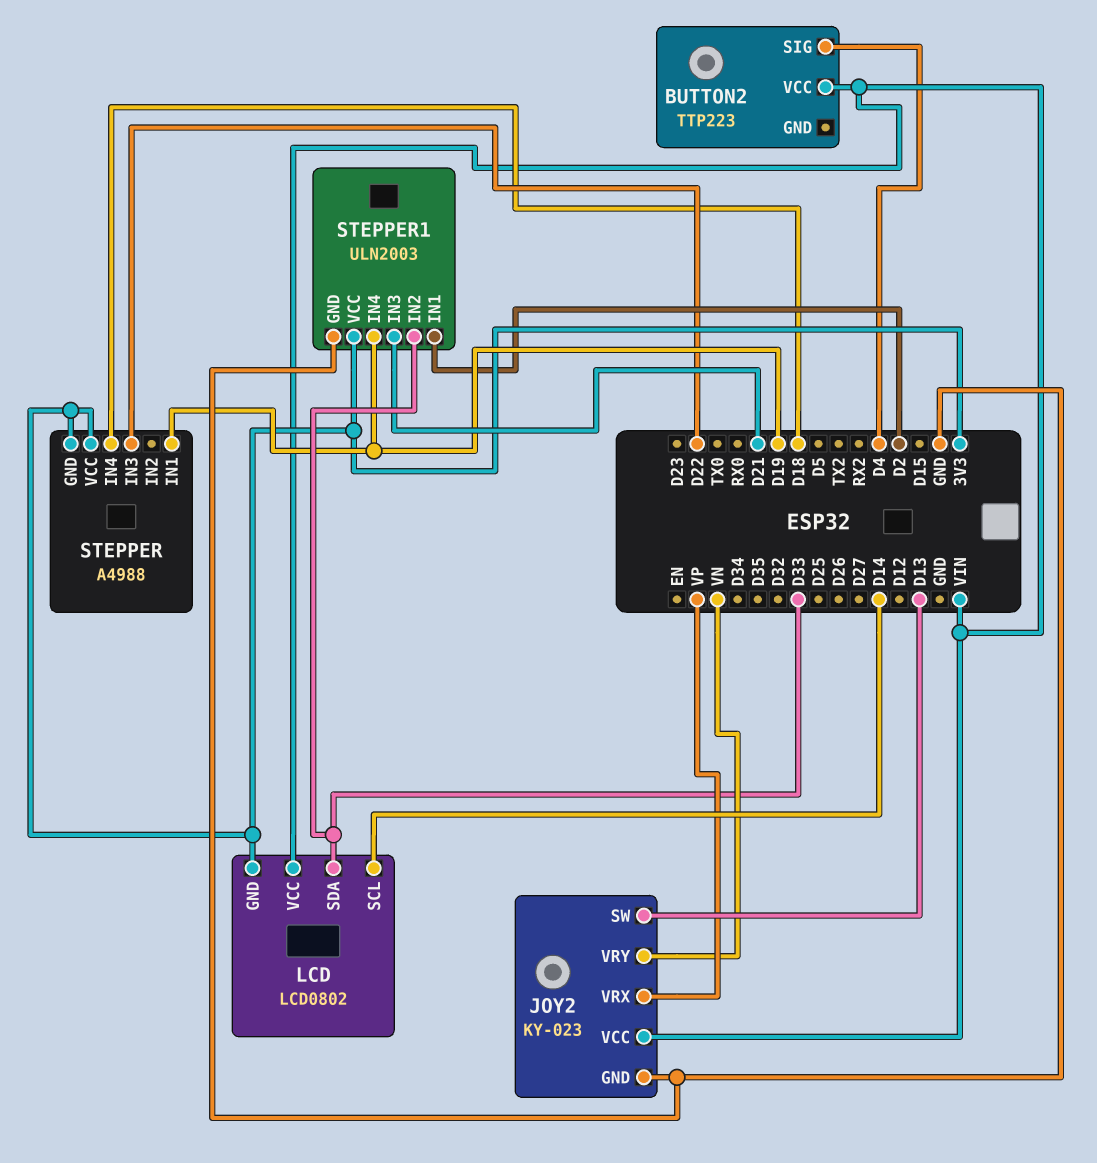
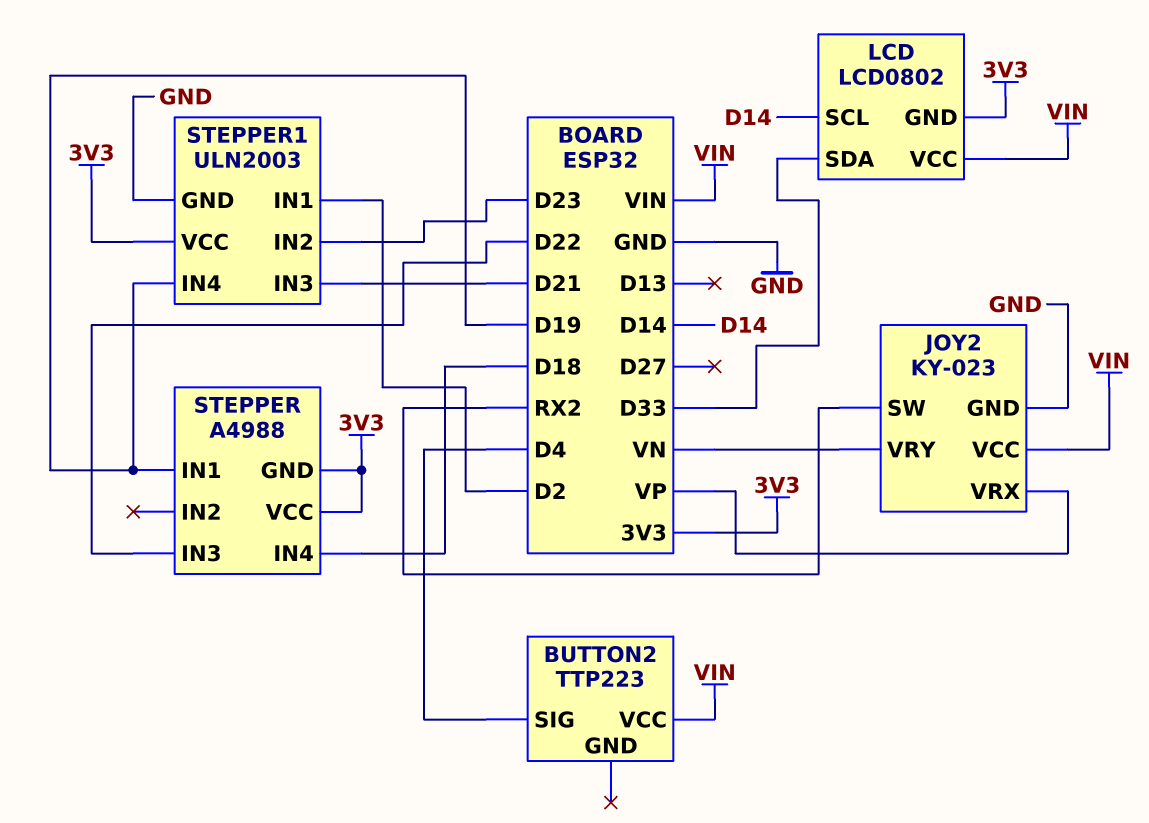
JOY2 pin SW: D13 -> RX2
STEPPER1 pin IN2: D33 -> D23

